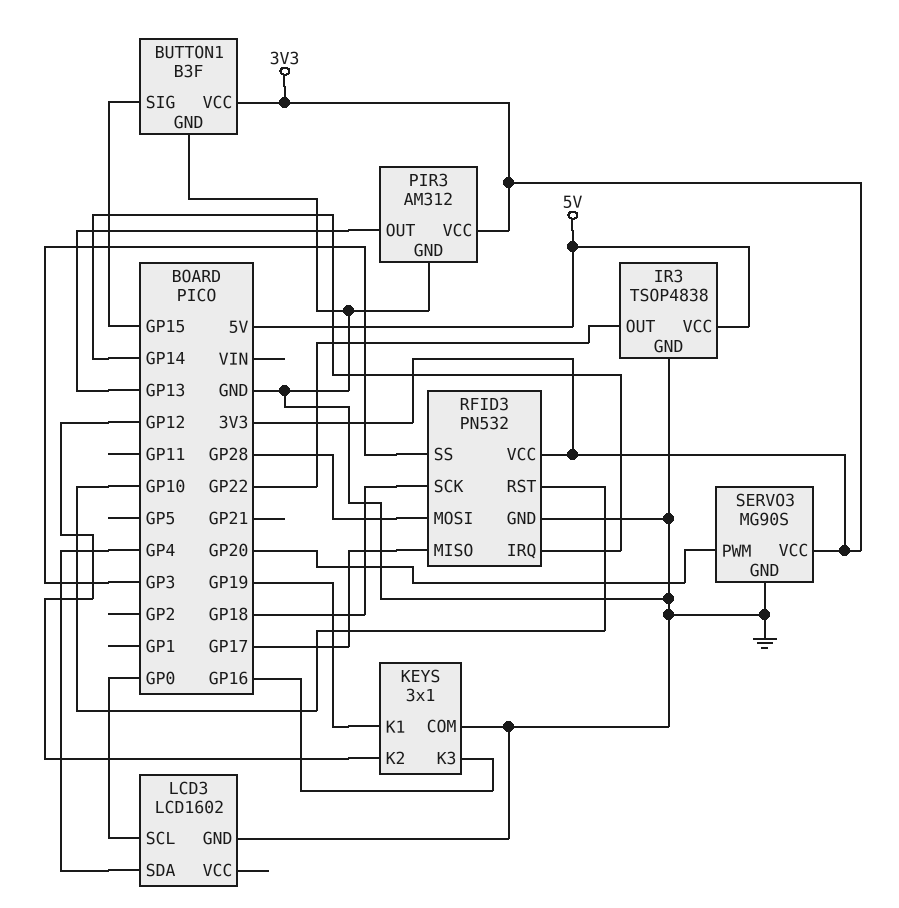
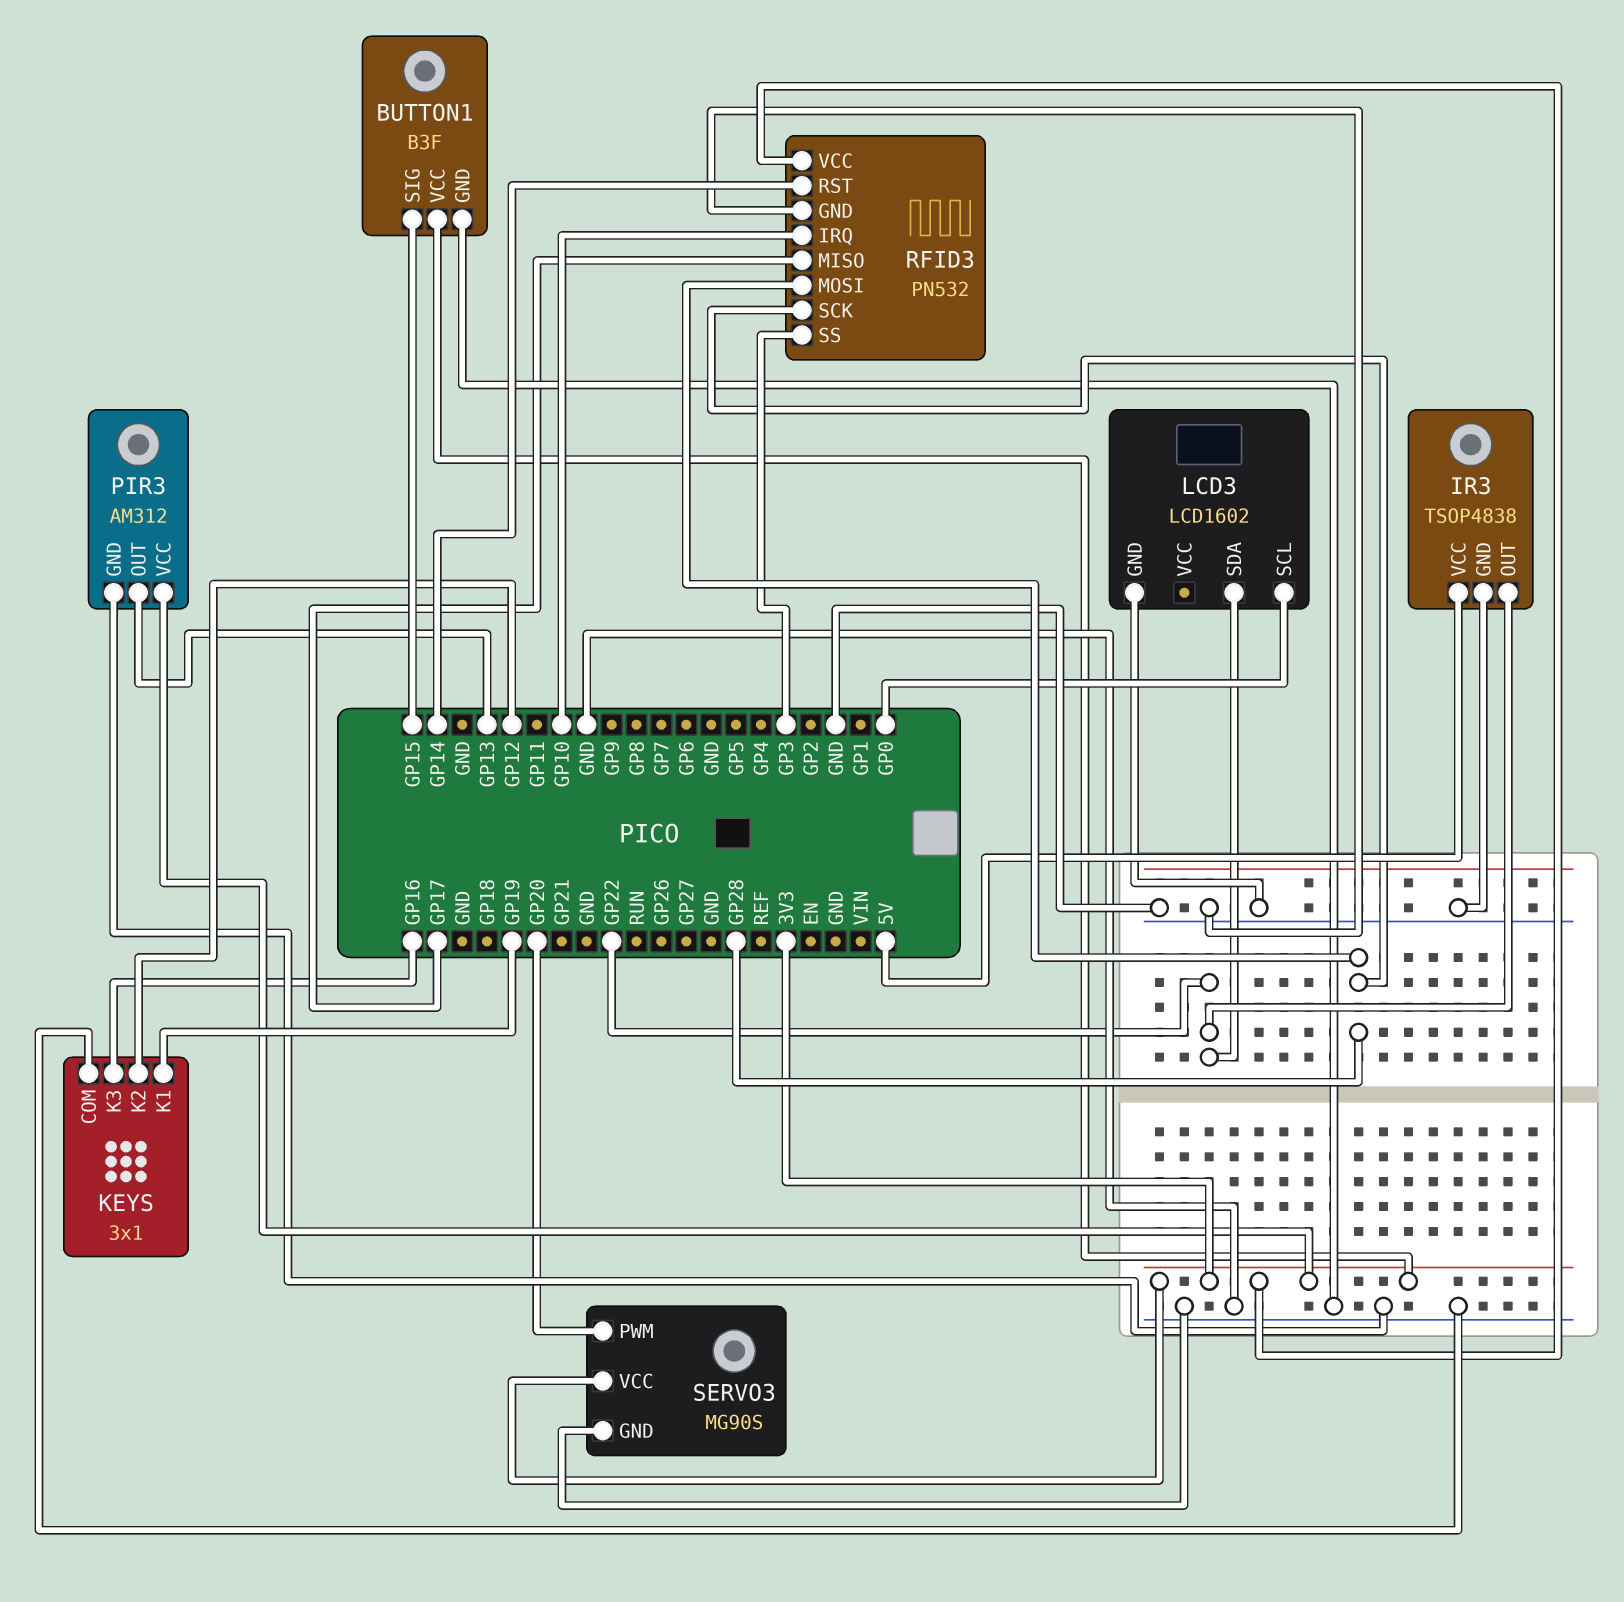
LCD3 pin SDA: GP4 -> GP22
RFID3 pin IRQ: GP14 -> GP10
RFID3 pin RST: GP10 -> GP14
RFID3 pin SCK: GP18 -> GP28

